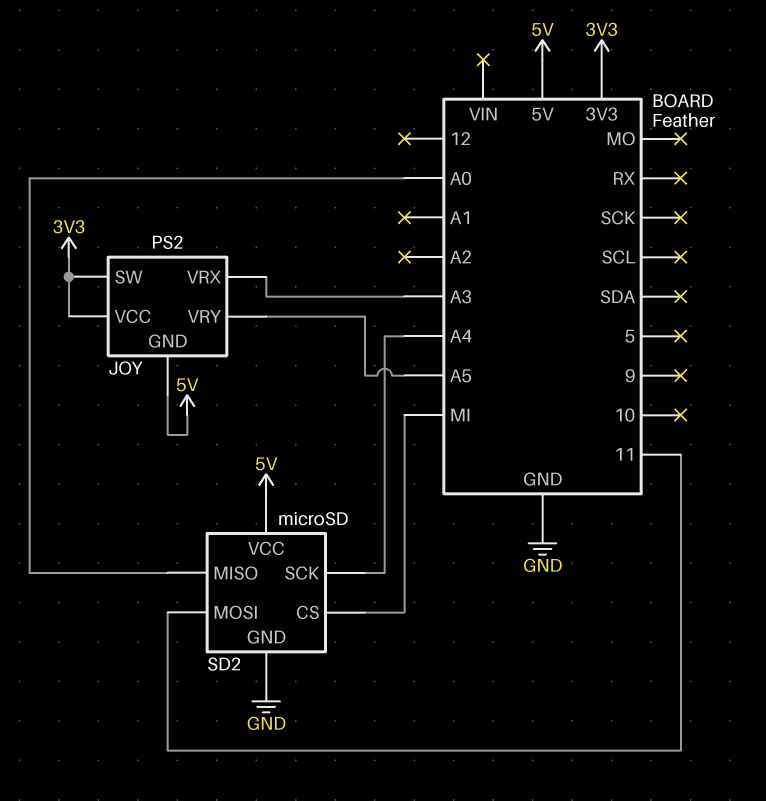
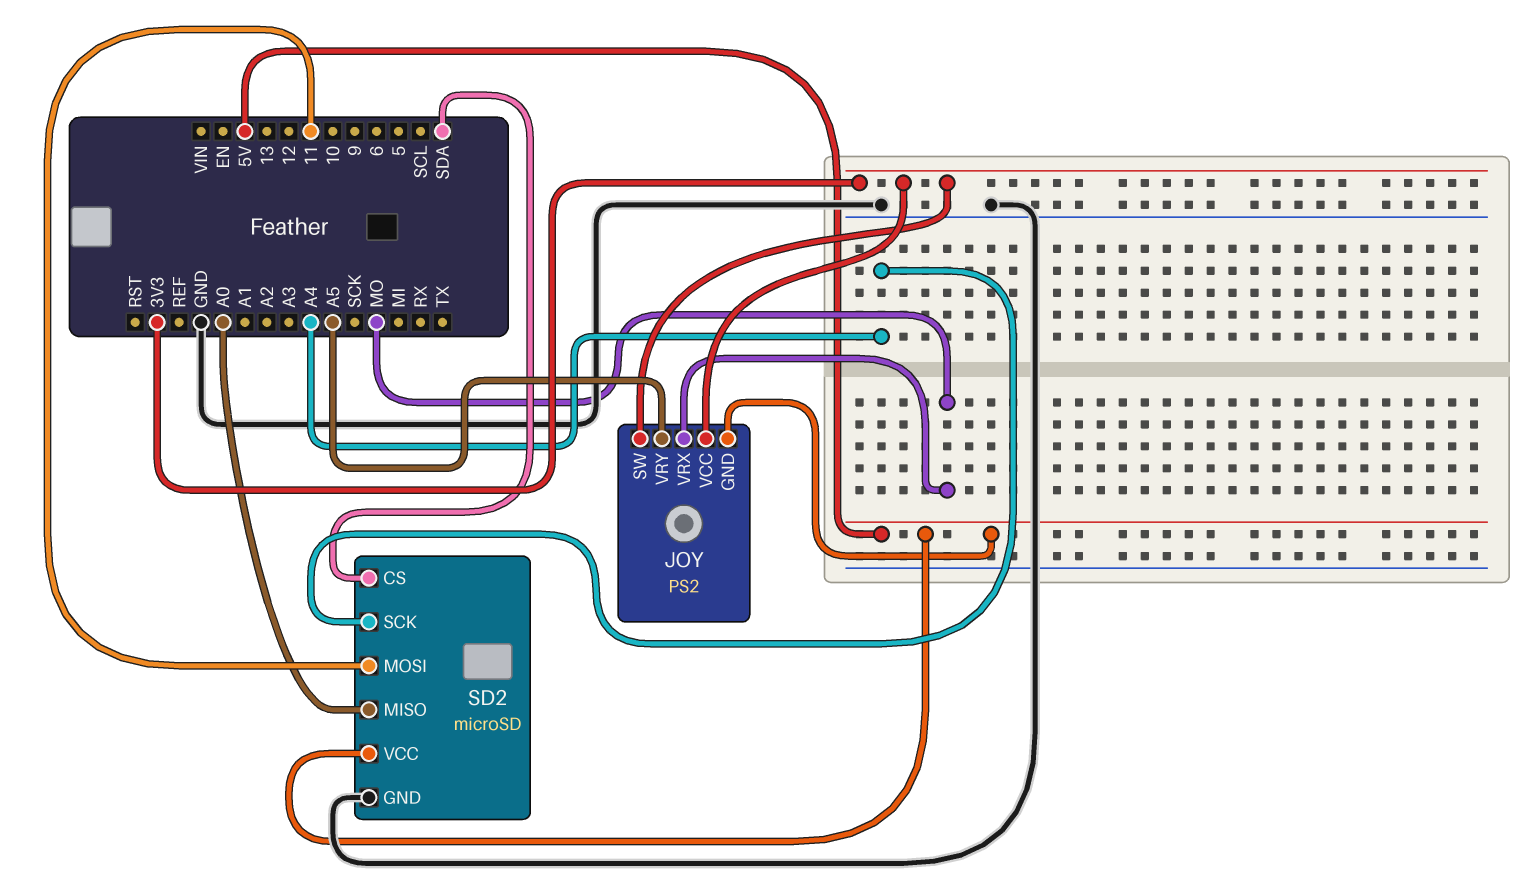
JOY pin VRX: A3 -> MO
SD2 pin CS: MI -> SDA

